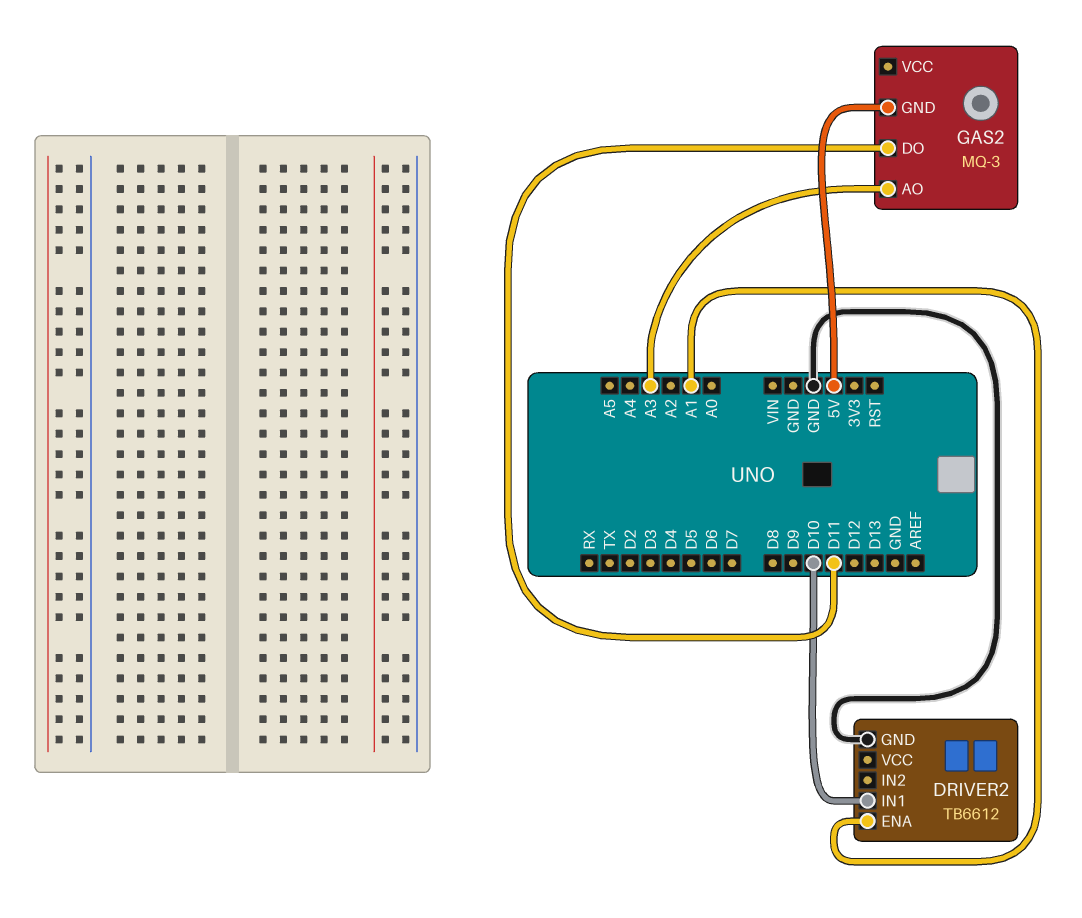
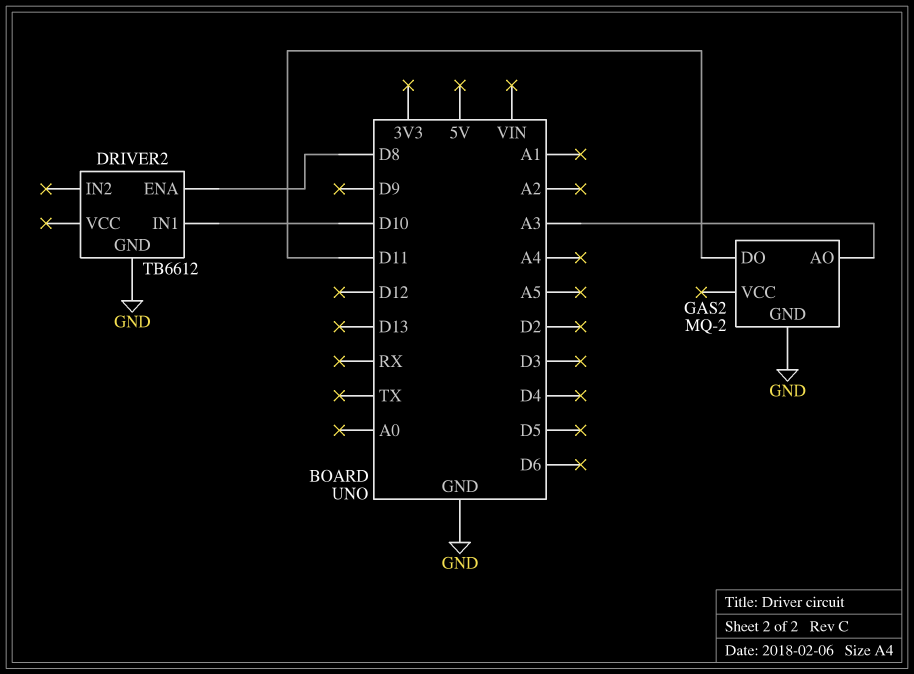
DRIVER2 pin ENA: A1 -> D8
GAS2: MQ-3 -> MQ-2
GAS2 pin GND: 5V -> GND

